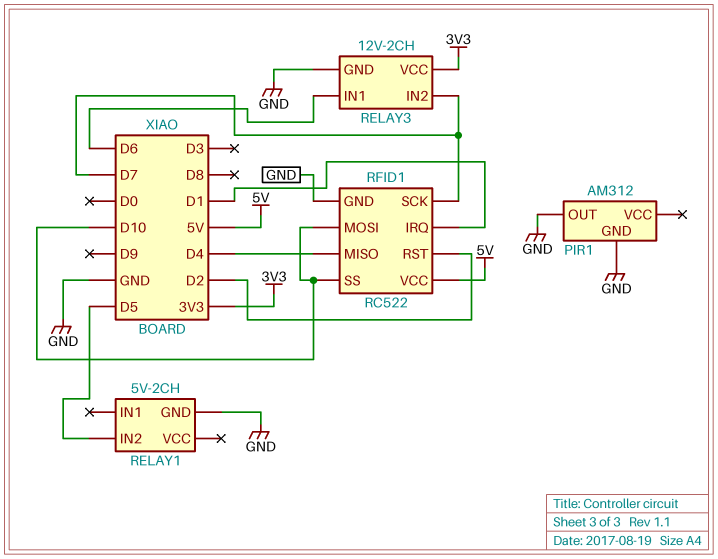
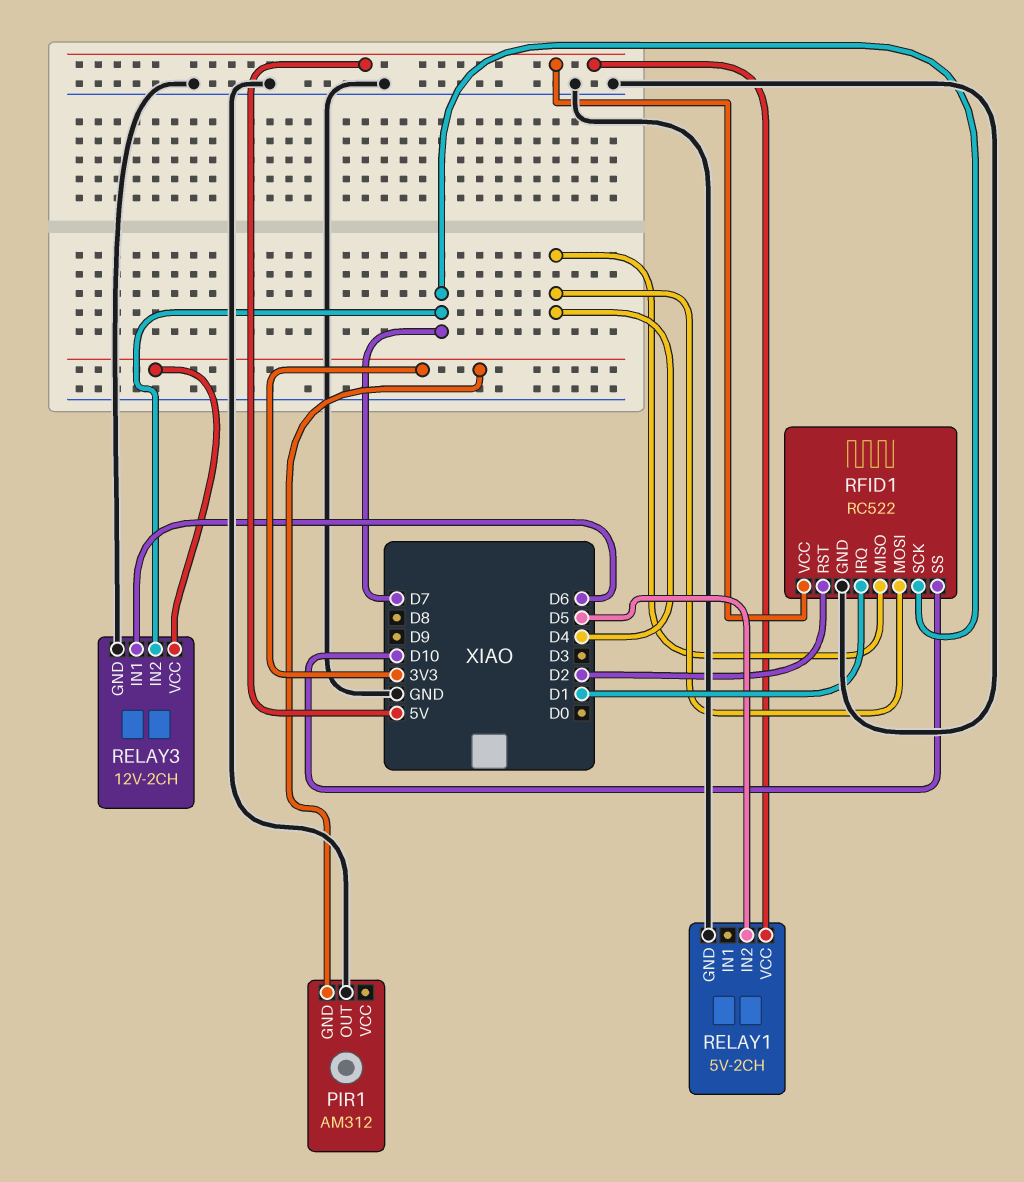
PIR1 pin GND: GND -> 3V3
RELAY1 pin VCC: none -> 5V
RFID1 pin MOSI: D10 -> D4

